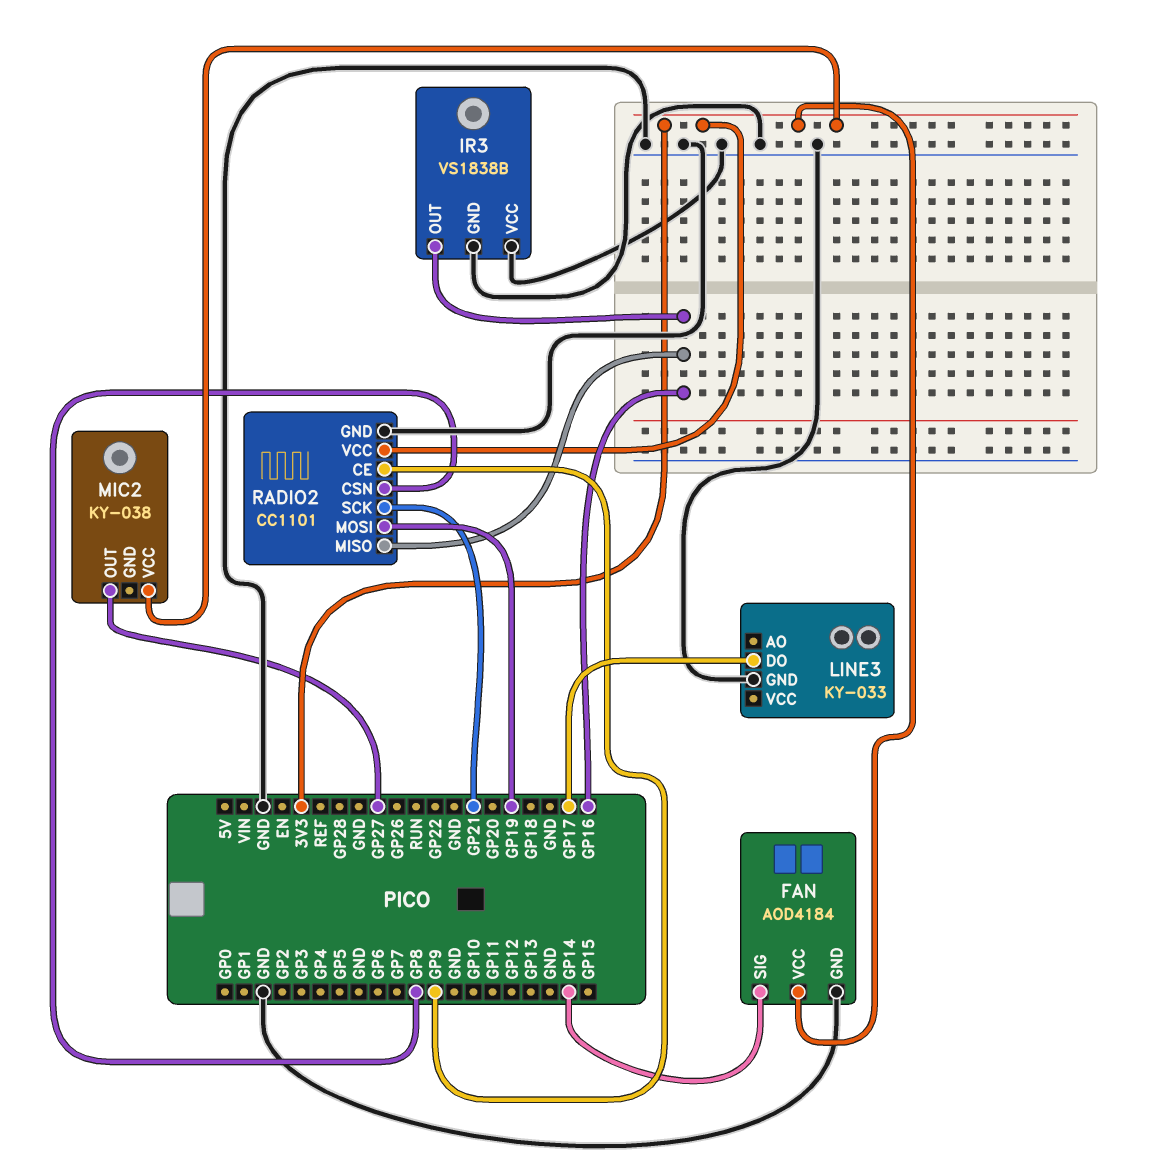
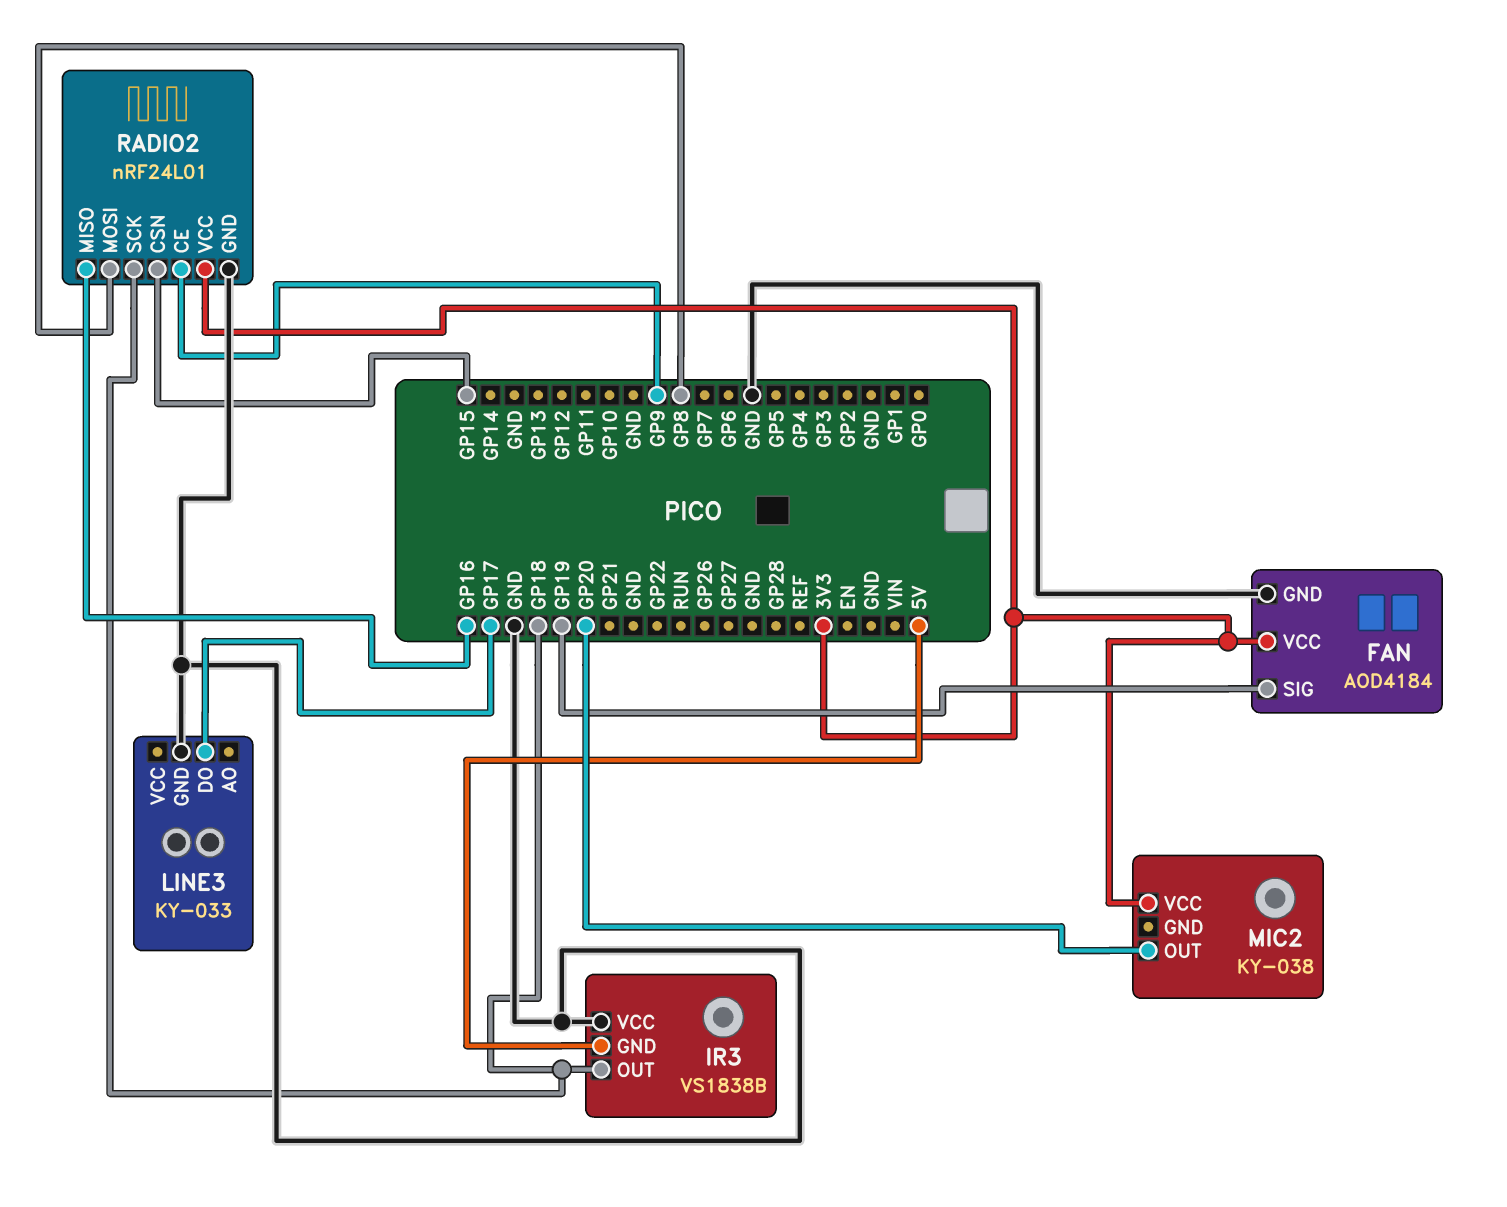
FAN pin SIG: GP14 -> GP19
IR3 pin GND: GND -> 5V
IR3 pin OUT: GP16 -> GP18
MIC2 pin OUT: GP27 -> GP20
RADIO2: CC1101 -> nRF24L01
RADIO2 pin CSN: GP8 -> GP15
RADIO2 pin MOSI: GP19 -> GP8
RADIO2 pin SCK: GP21 -> GP18

